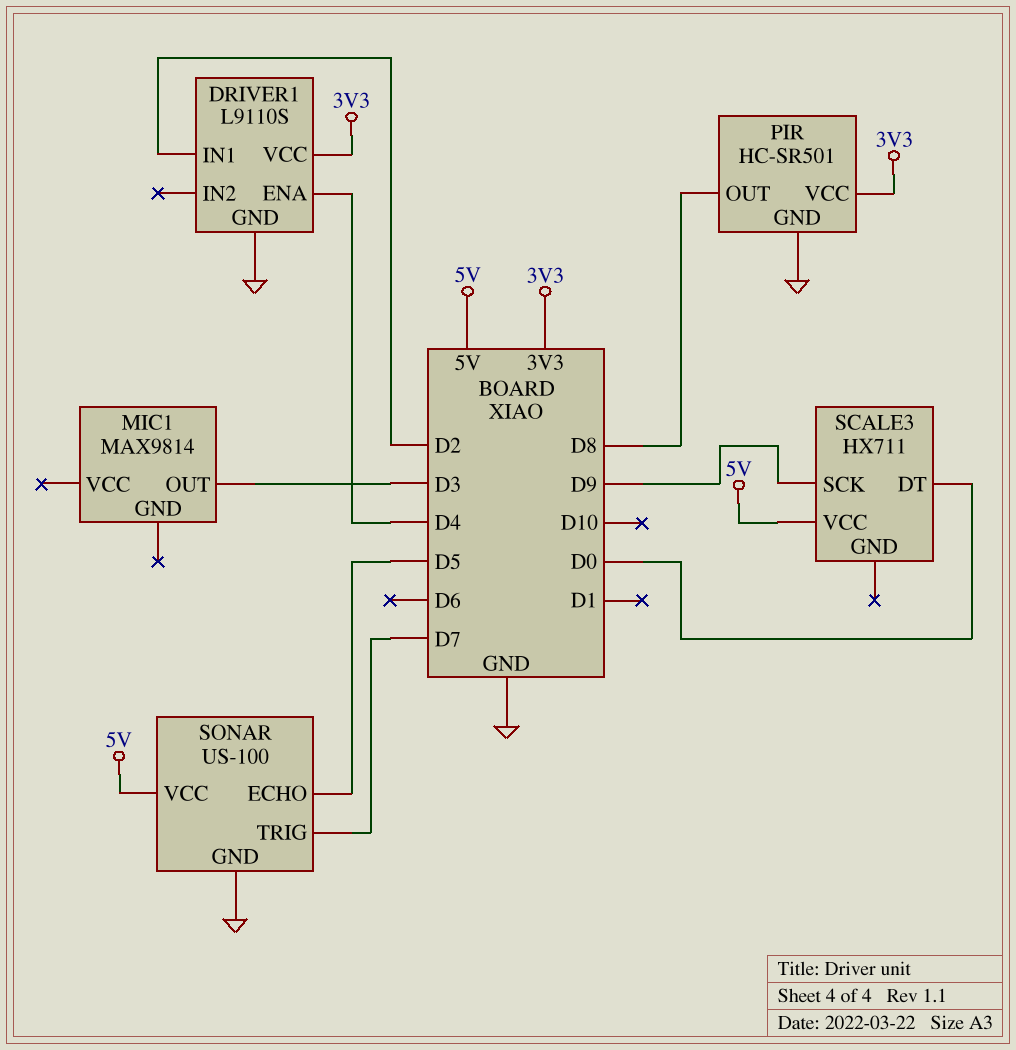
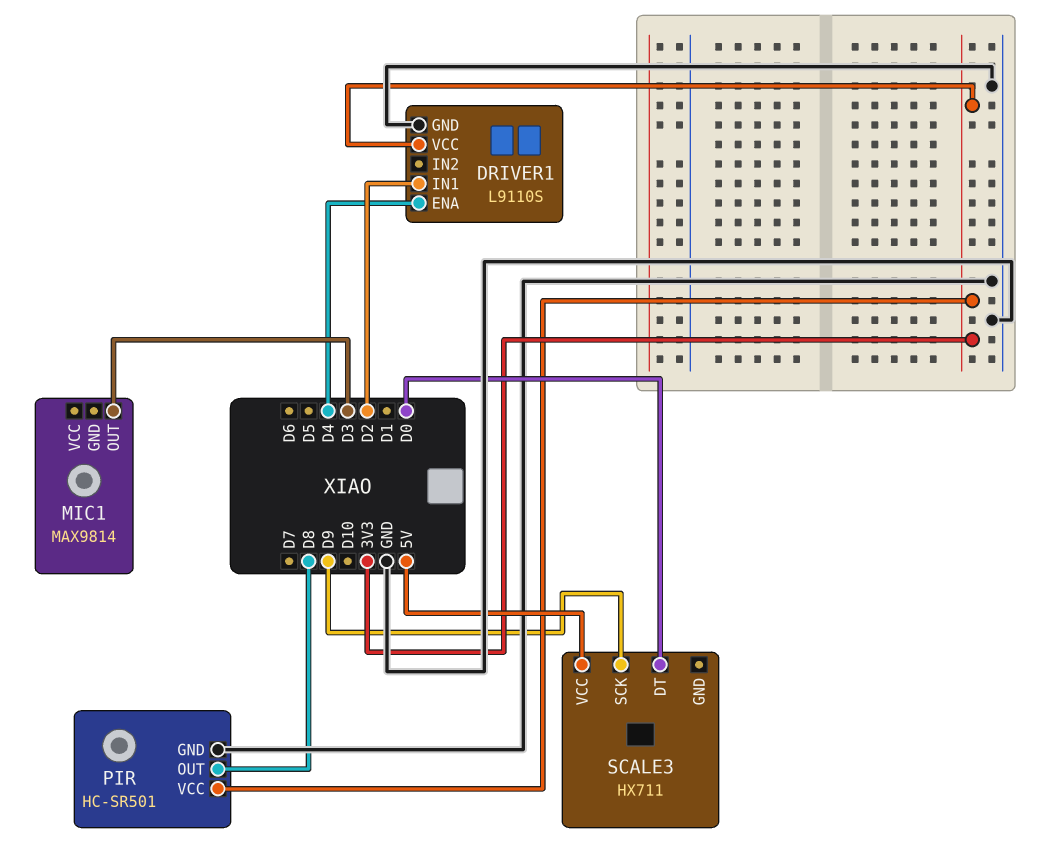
SONAR: US-100 -> none
SONAR pin ECHO: D5 -> none
SONAR pin GND: GND -> none
SONAR pin TRIG: D7 -> none
SONAR pin VCC: 5V -> none

